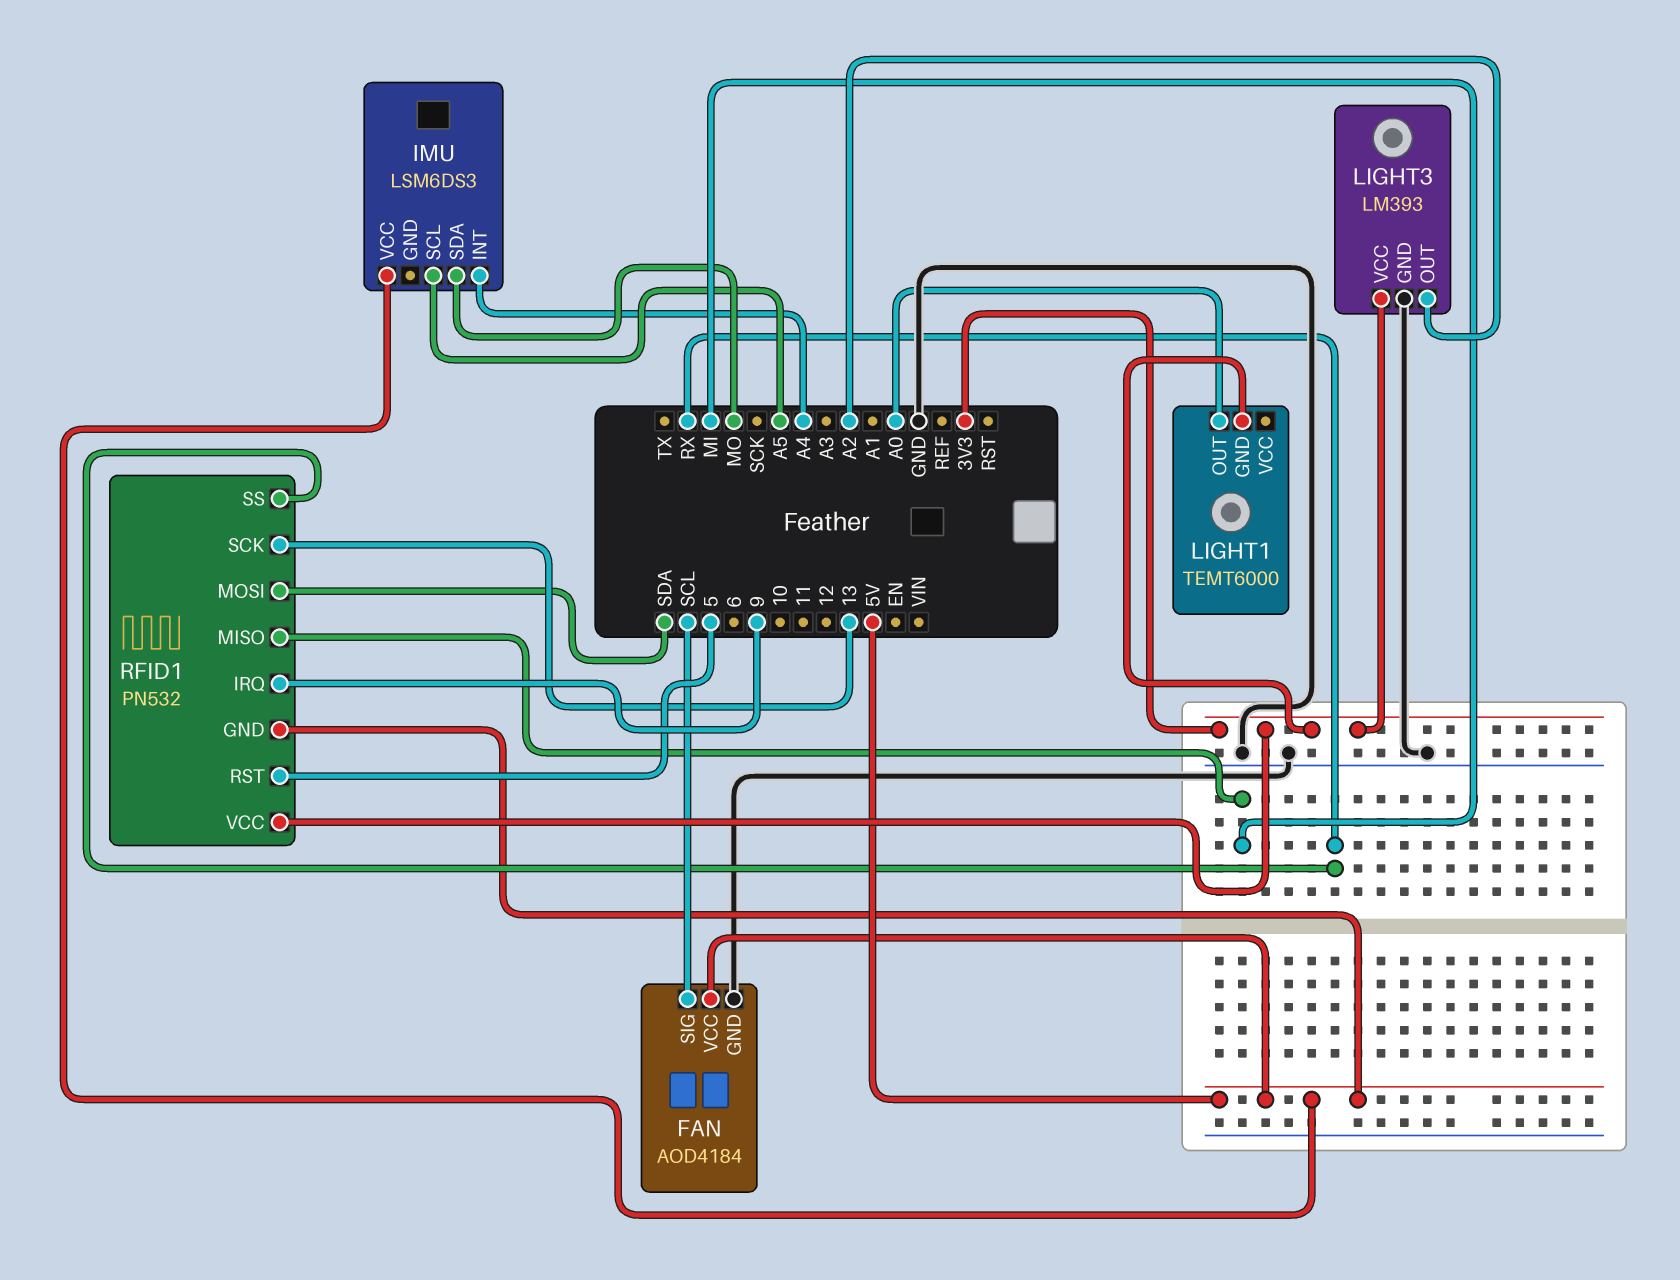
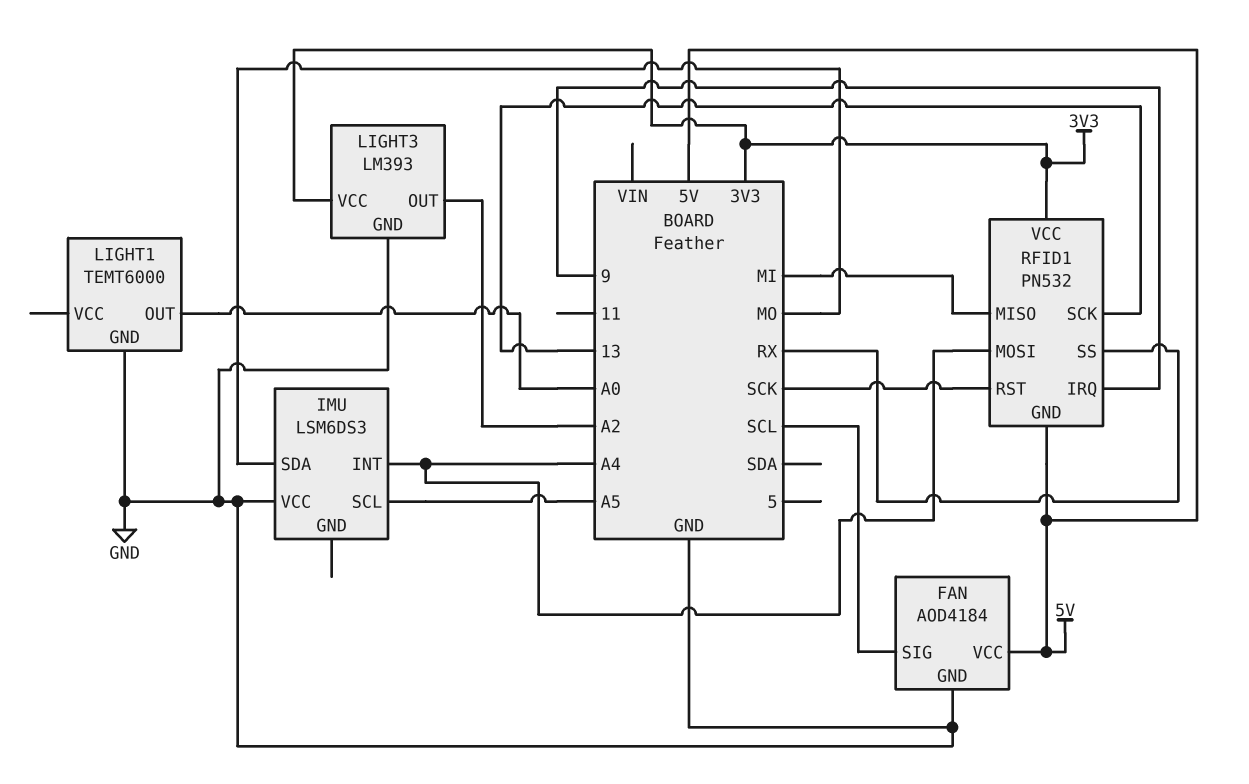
IMU pin VCC: 5V -> GND
LIGHT1 pin GND: 3V3 -> GND
RFID1 pin MOSI: SDA -> A4
RFID1 pin RST: 5 -> SCK

